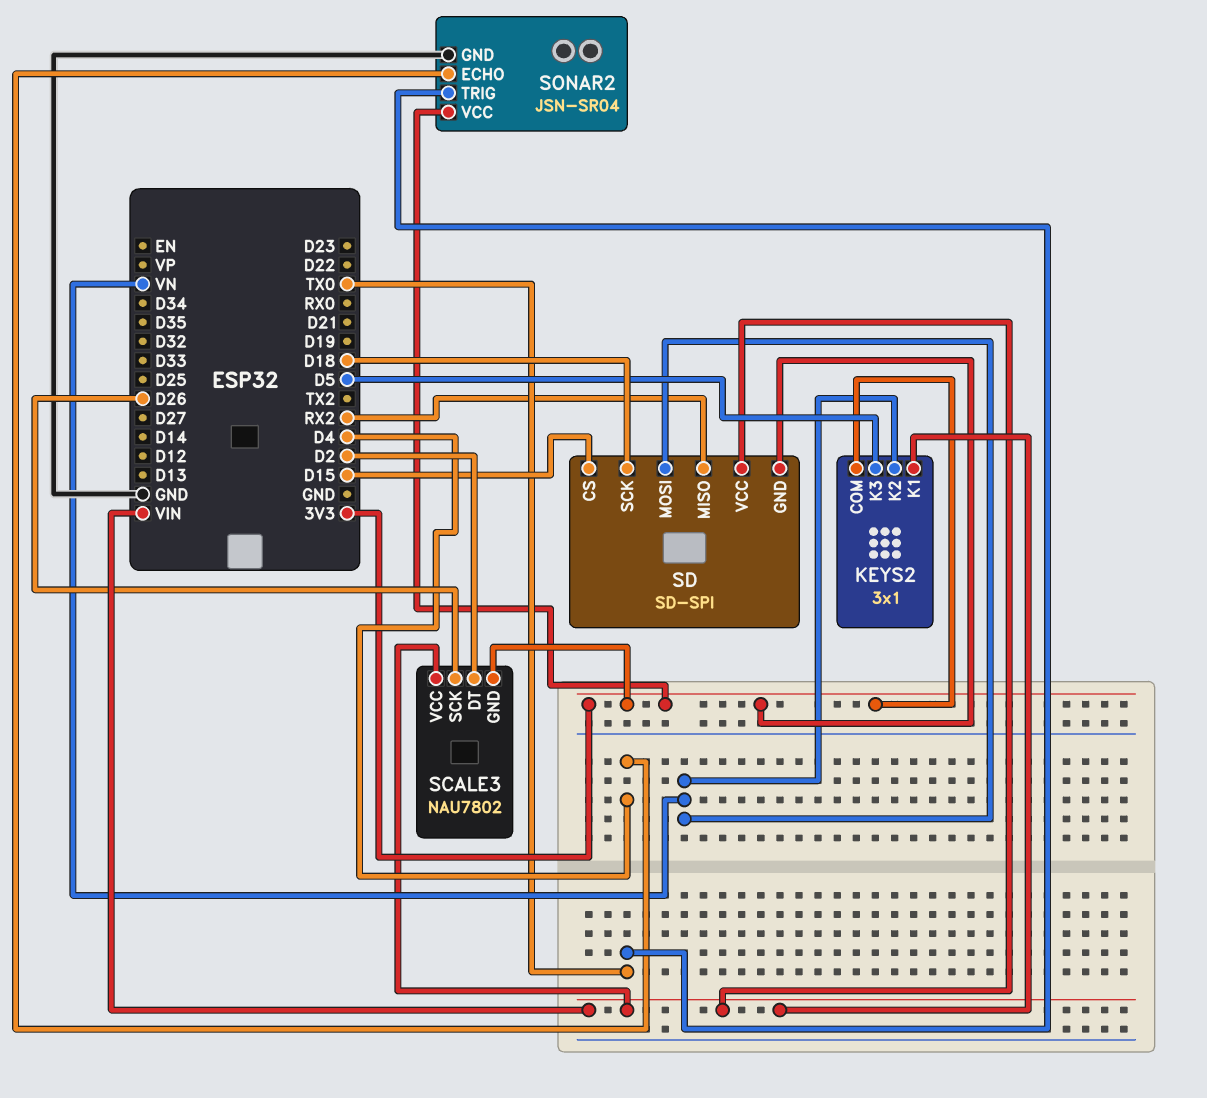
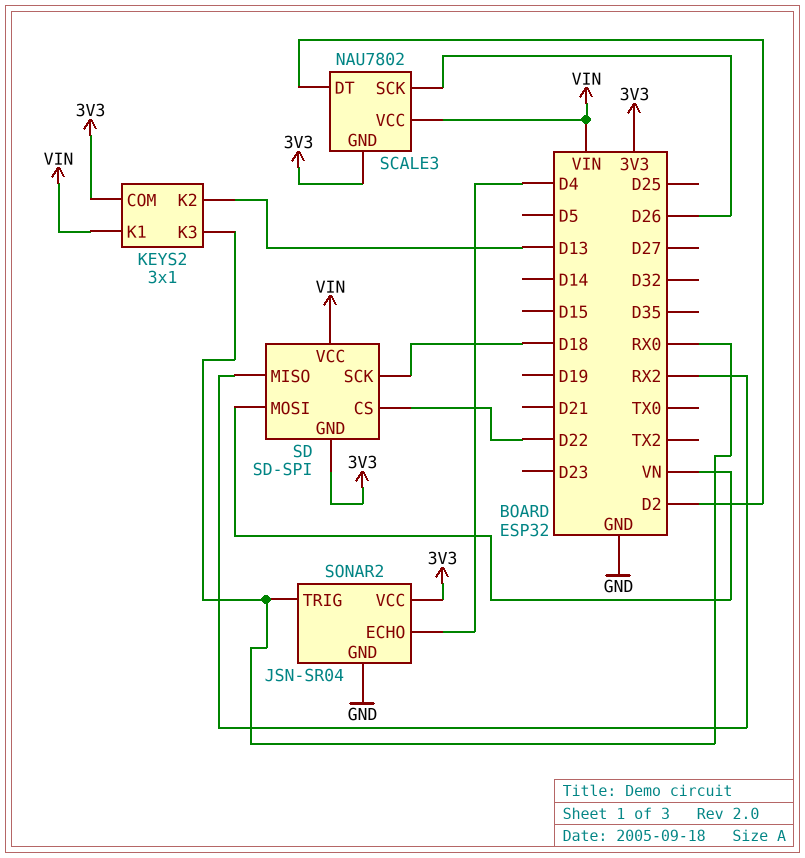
KEYS2 pin K2: VN -> D13
KEYS2 pin K3: D5 -> RX0
SD pin CS: D15 -> D22
SONAR2 pin TRIG: TX0 -> RX0

